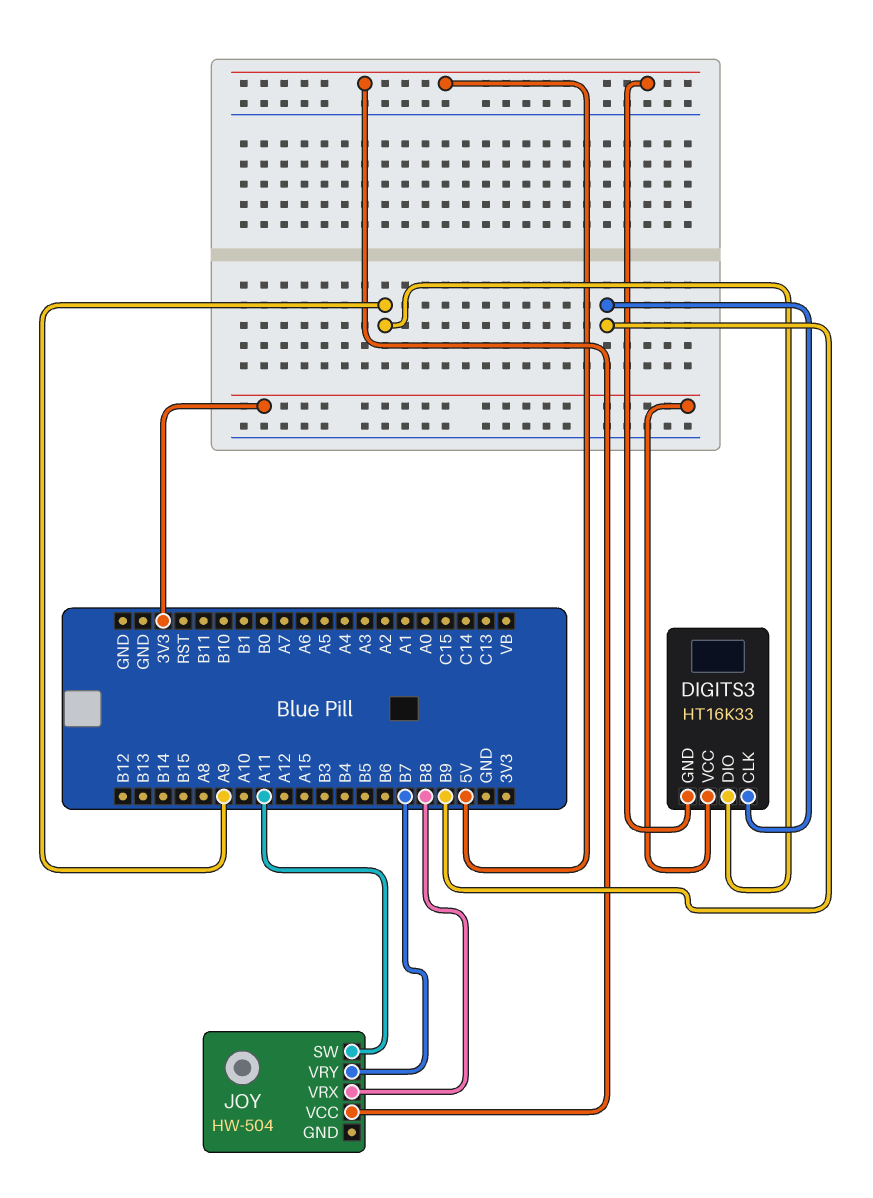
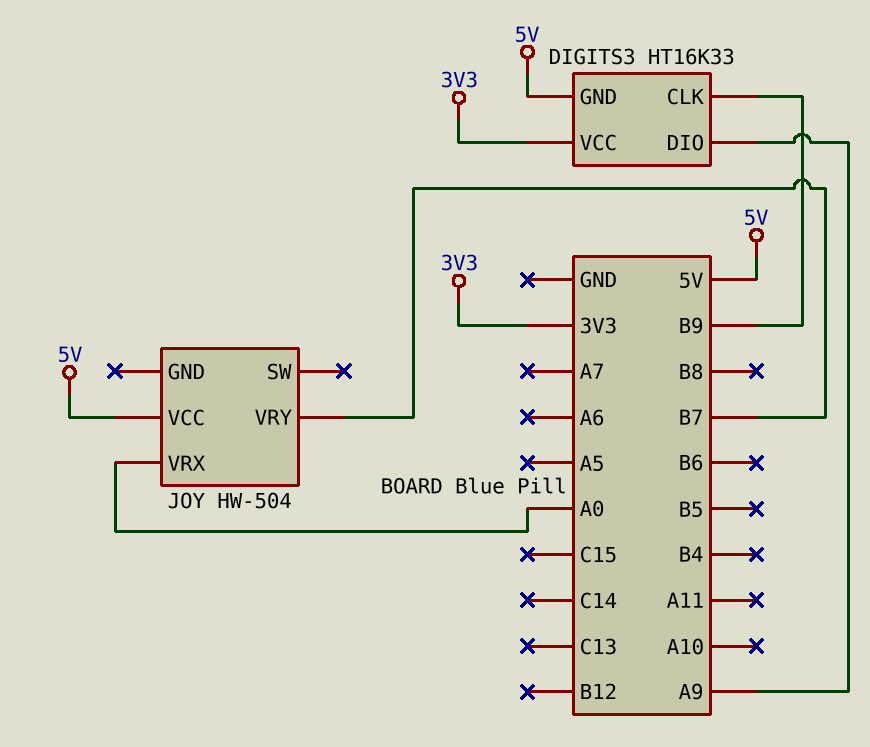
JOY pin SW: A11 -> none
JOY pin VRX: B8 -> A0

